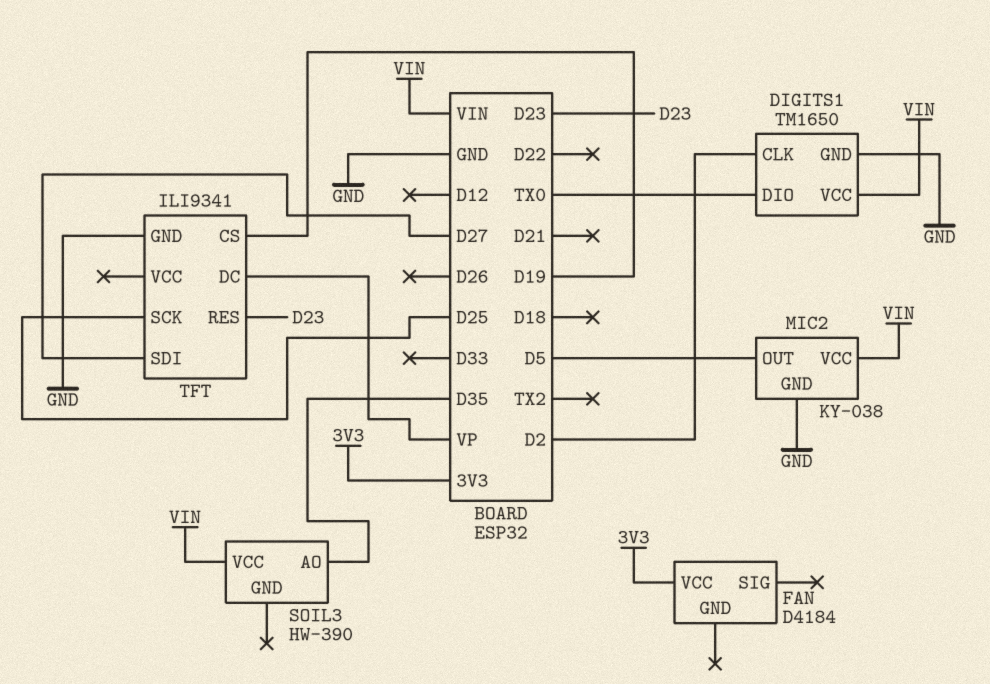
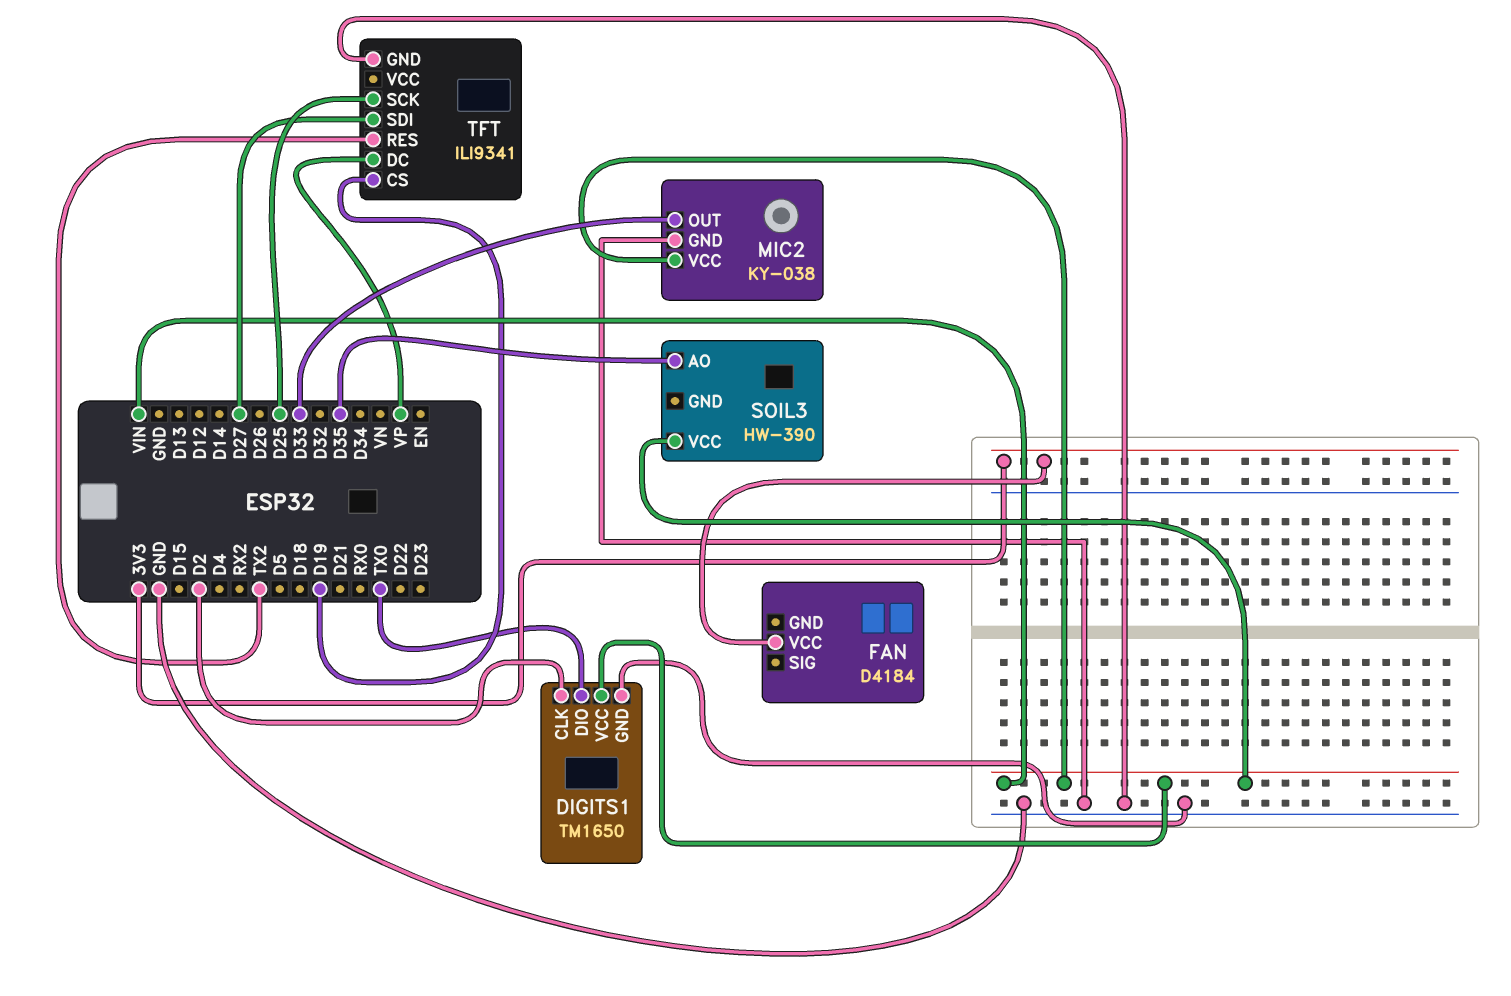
MIC2 pin OUT: D5 -> D33
TFT pin RES: D23 -> TX2

